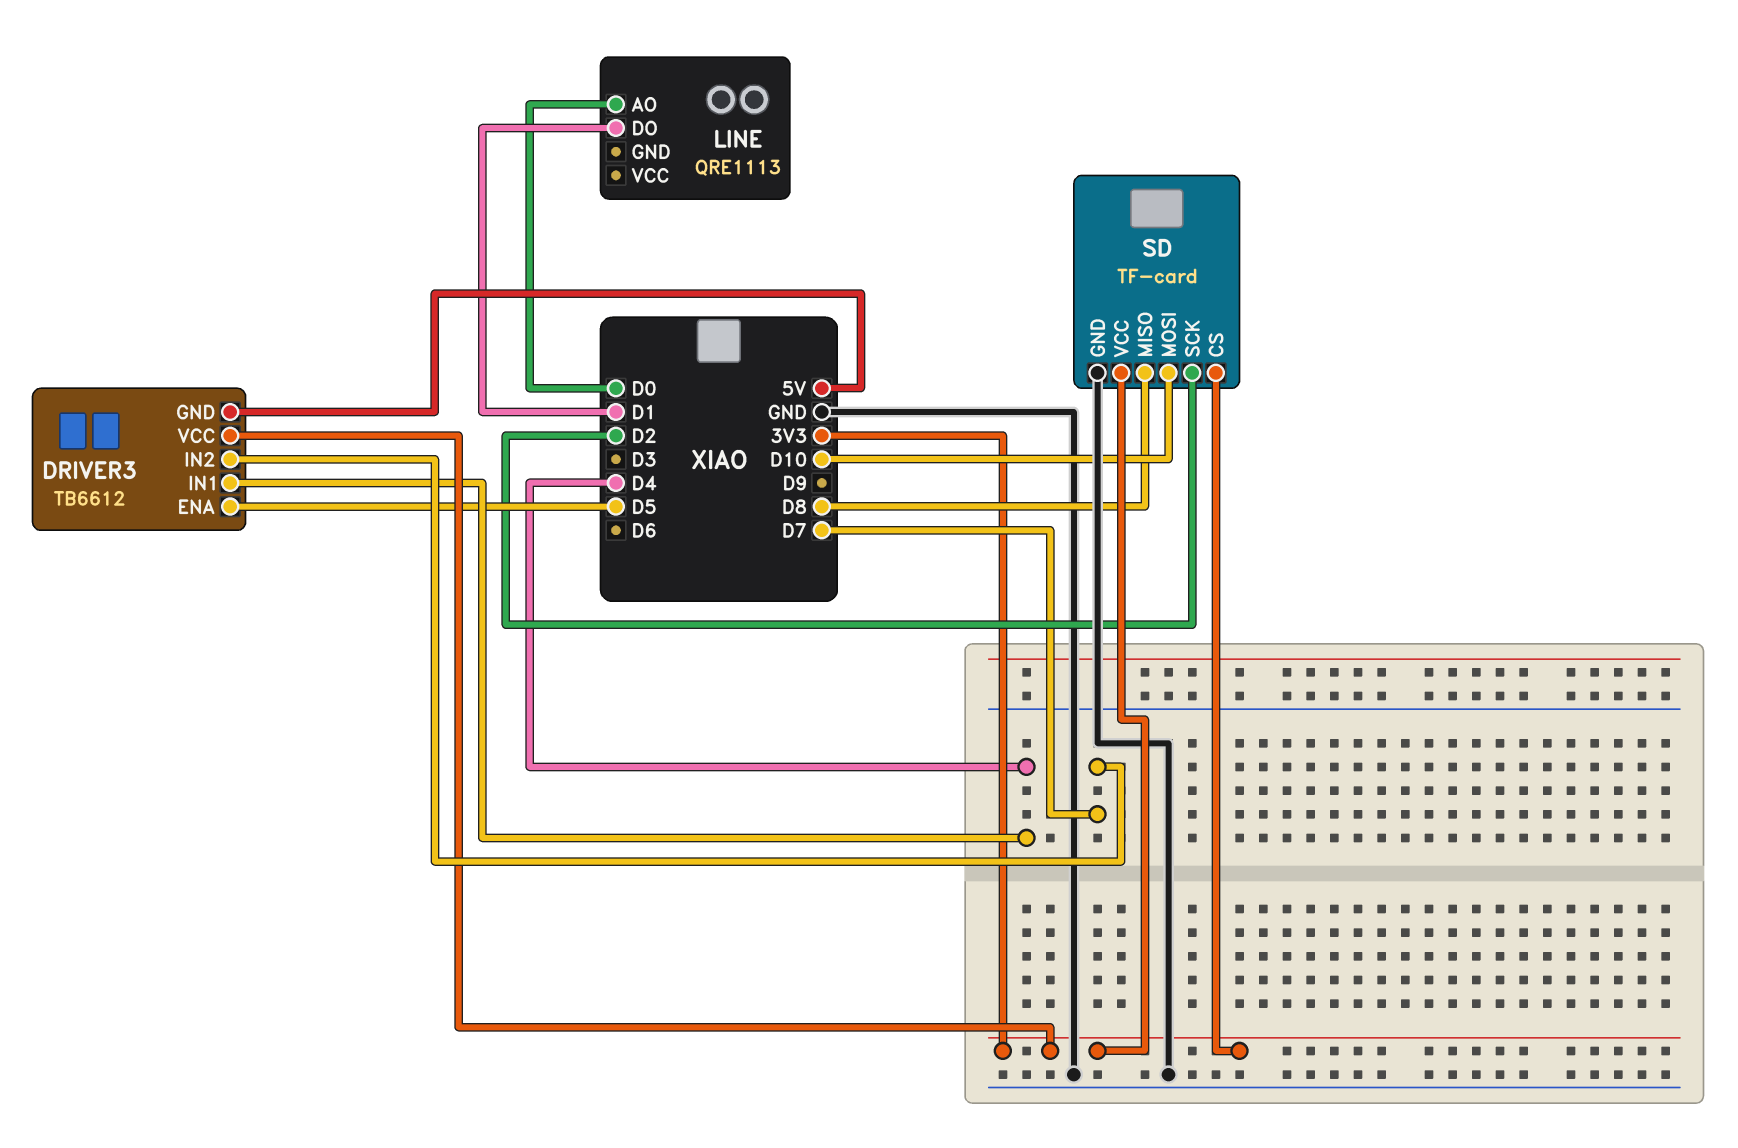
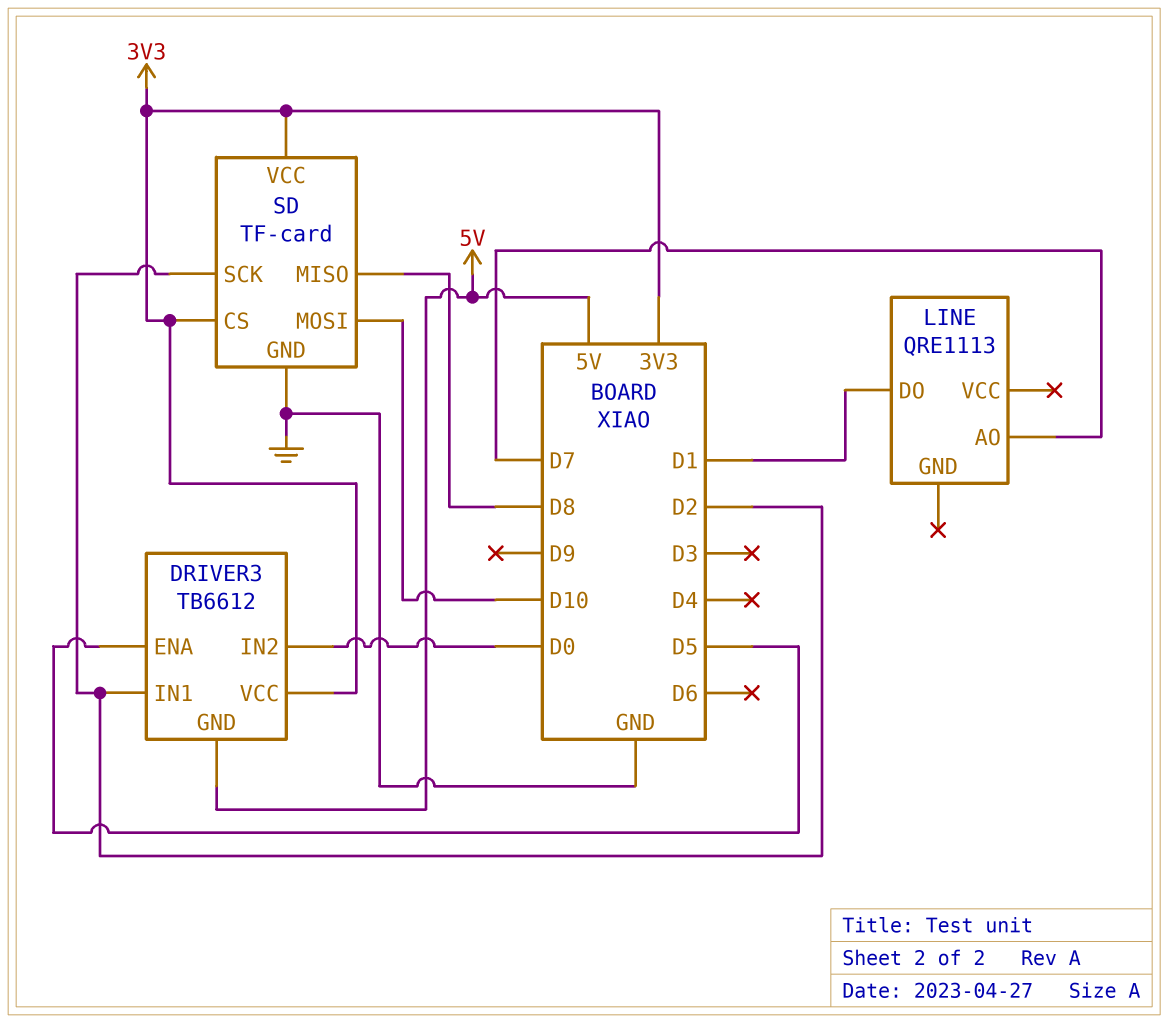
DRIVER3 pin IN1: D4 -> D2
DRIVER3 pin IN2: D7 -> D0
LINE pin AO: D0 -> D7

